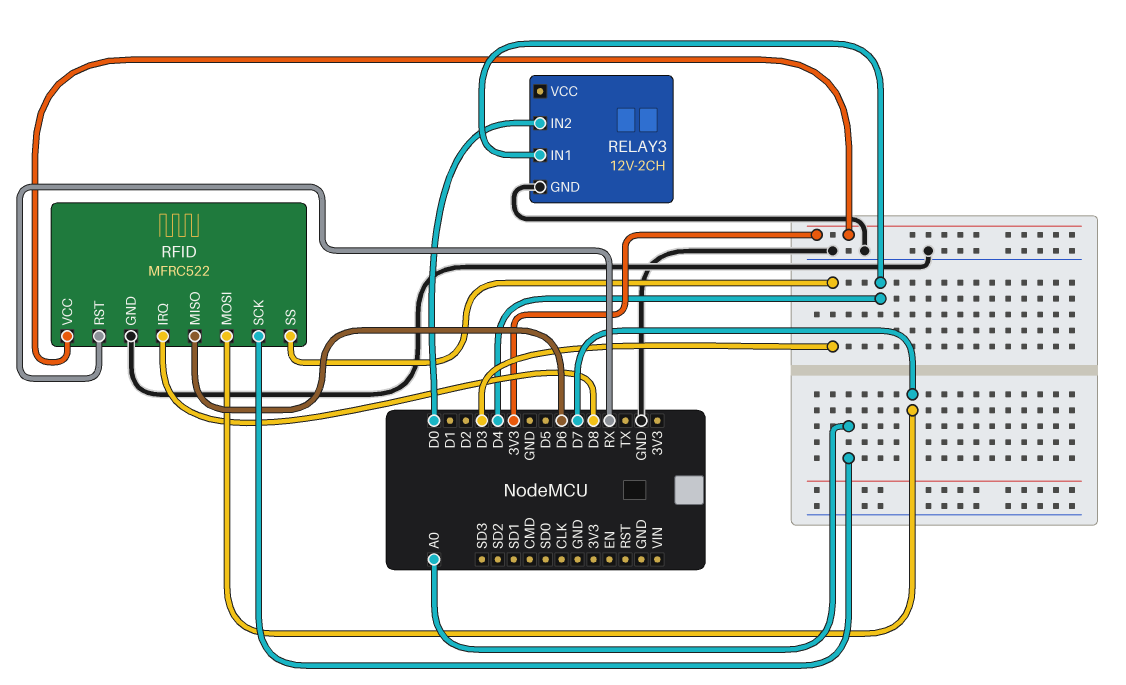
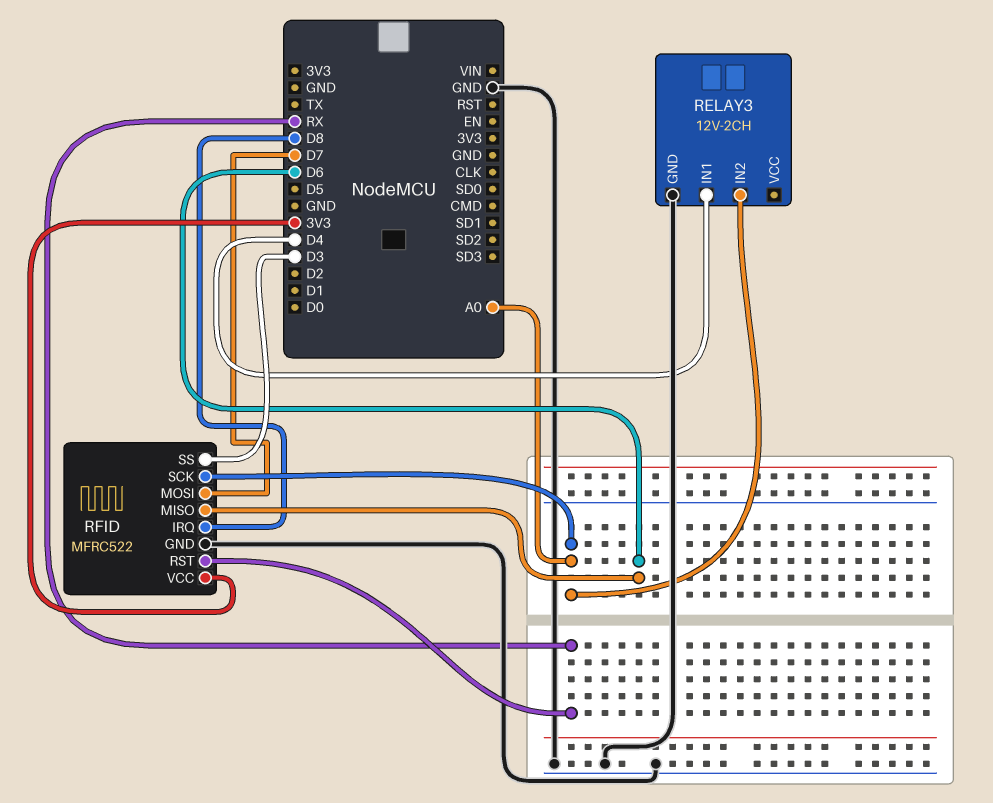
RELAY3 pin IN2: D0 -> A0

